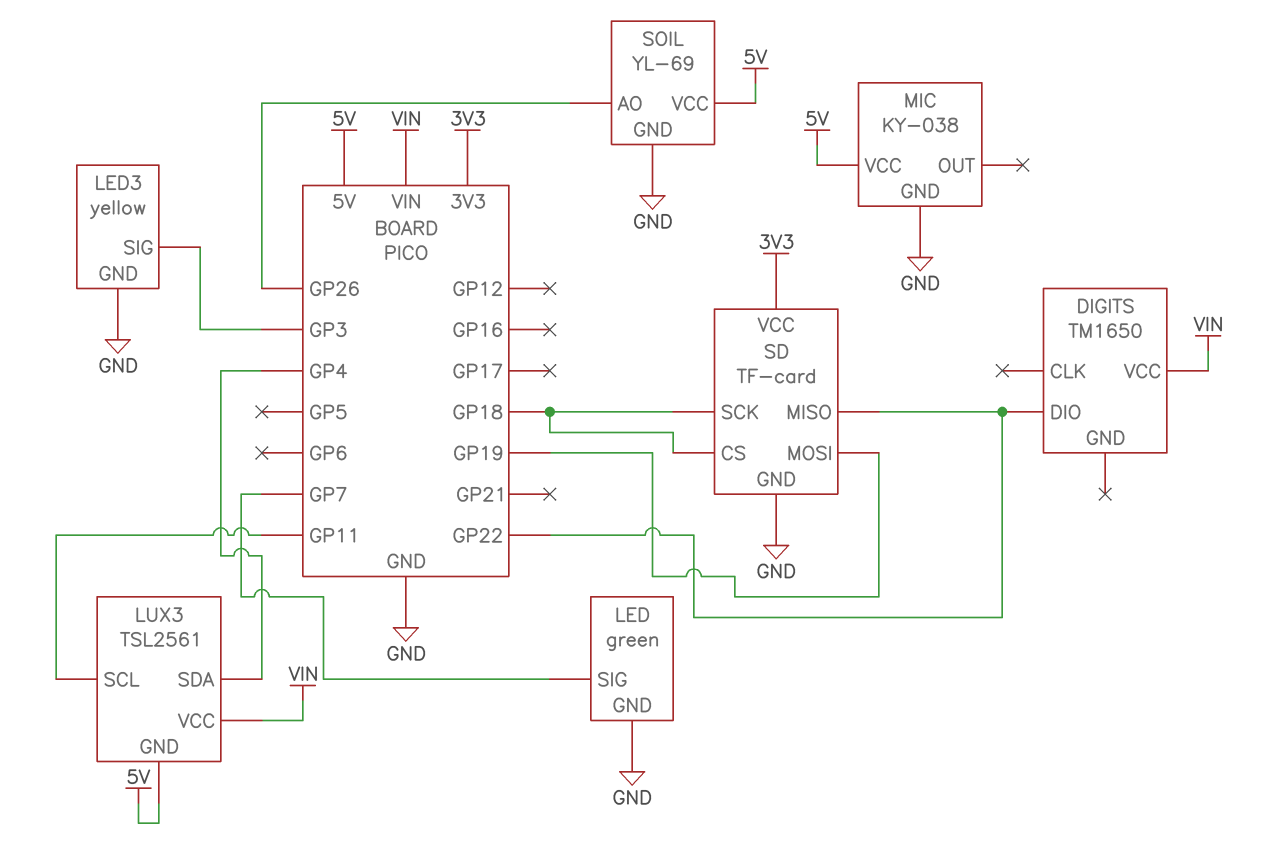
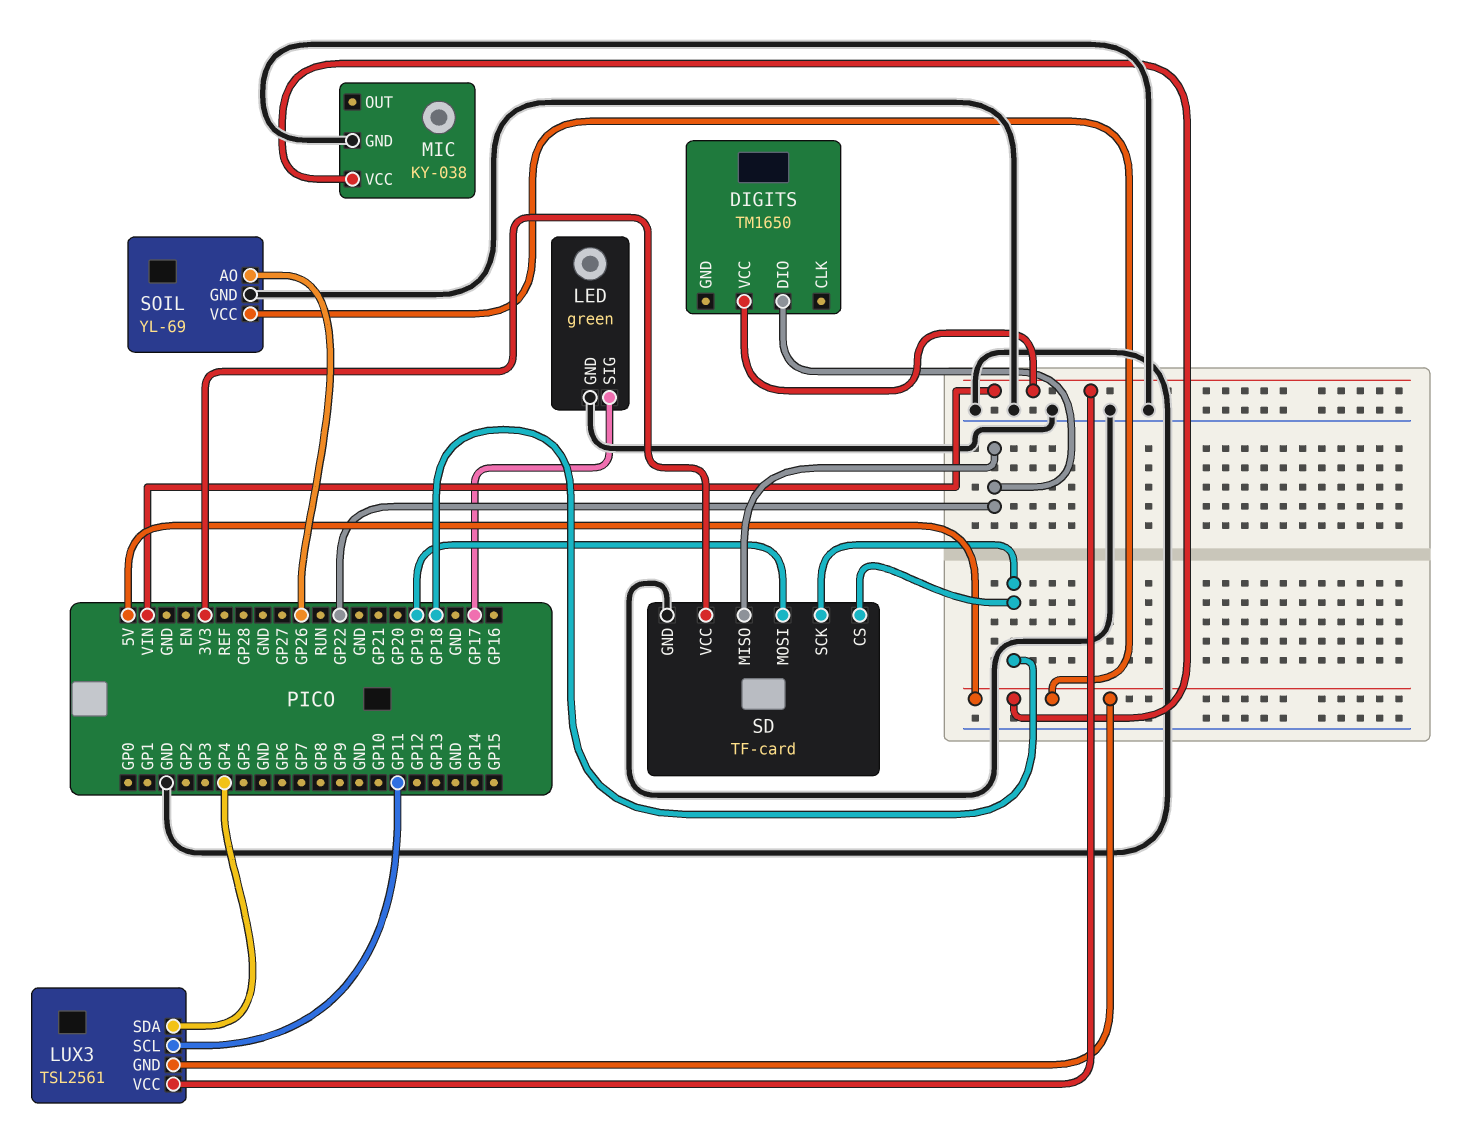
LED pin SIG: GP7 -> GP17
LED3: yellow -> none
LED3 pin GND: GND -> none
LED3 pin SIG: GP3 -> none

